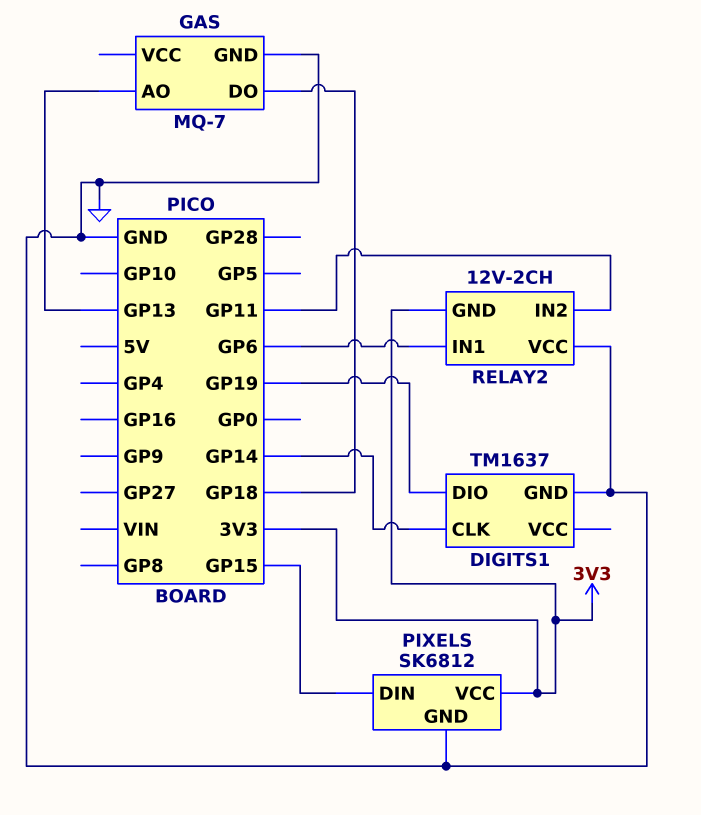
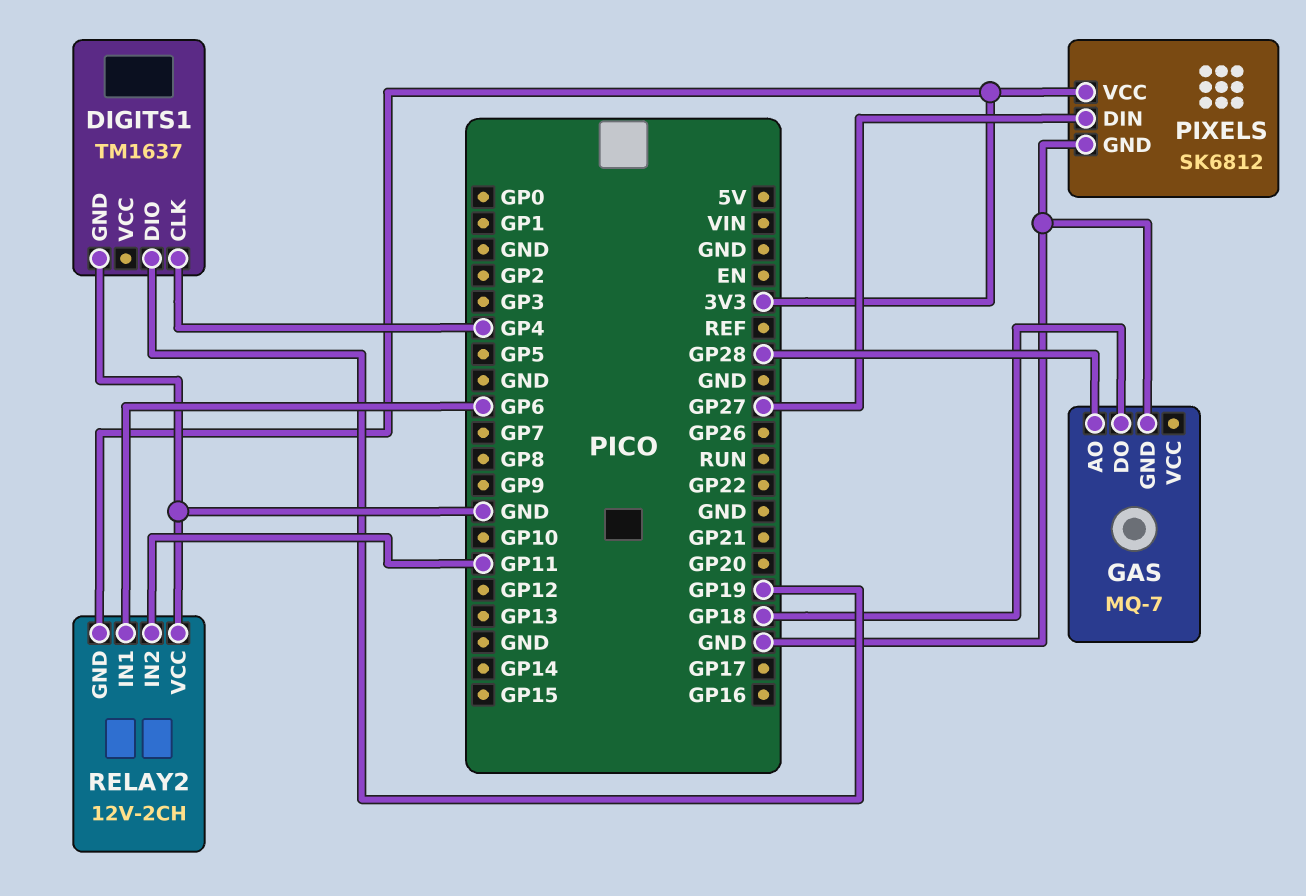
DIGITS1 pin CLK: GP14 -> GP4
GAS pin AO: GP13 -> GP28
PIXELS pin DIN: GP15 -> GP27

